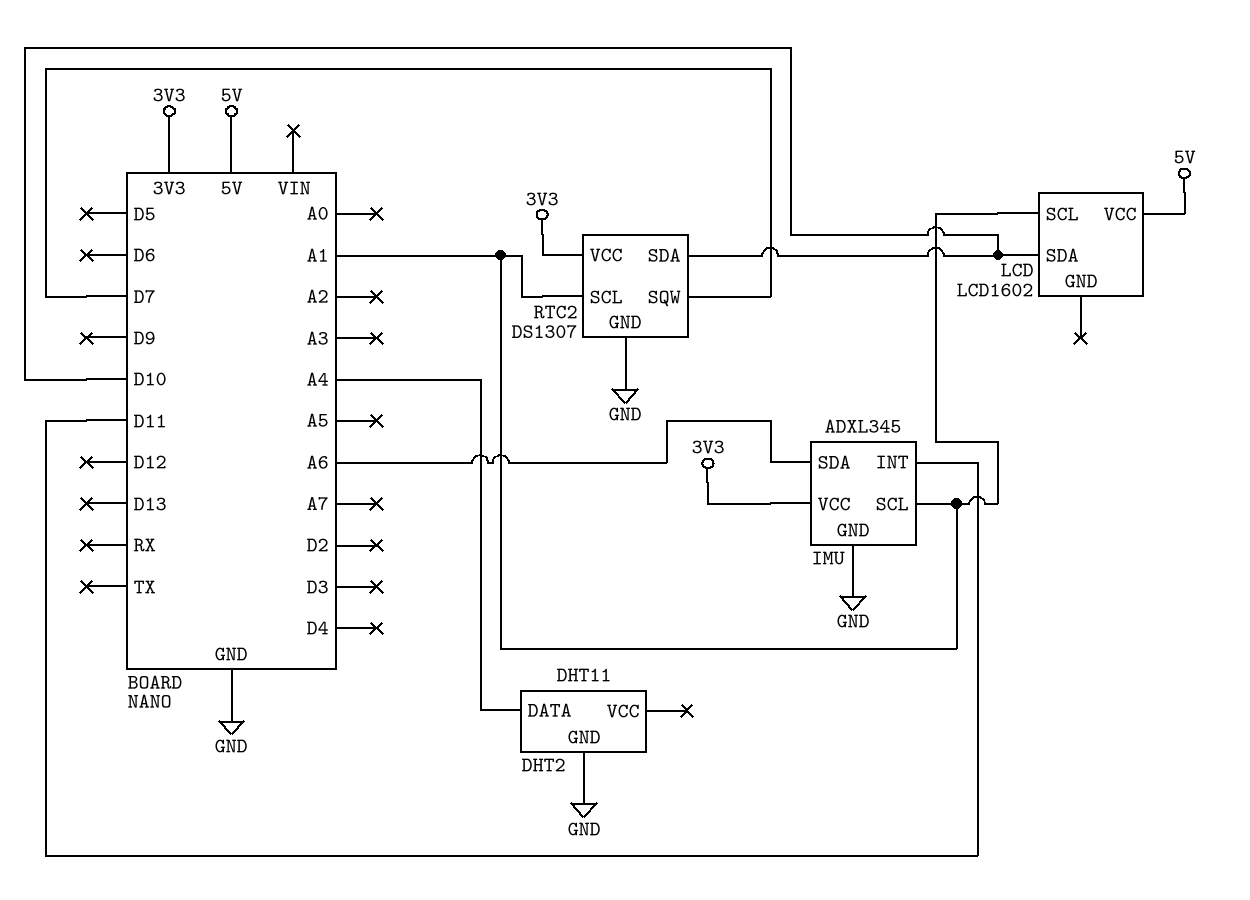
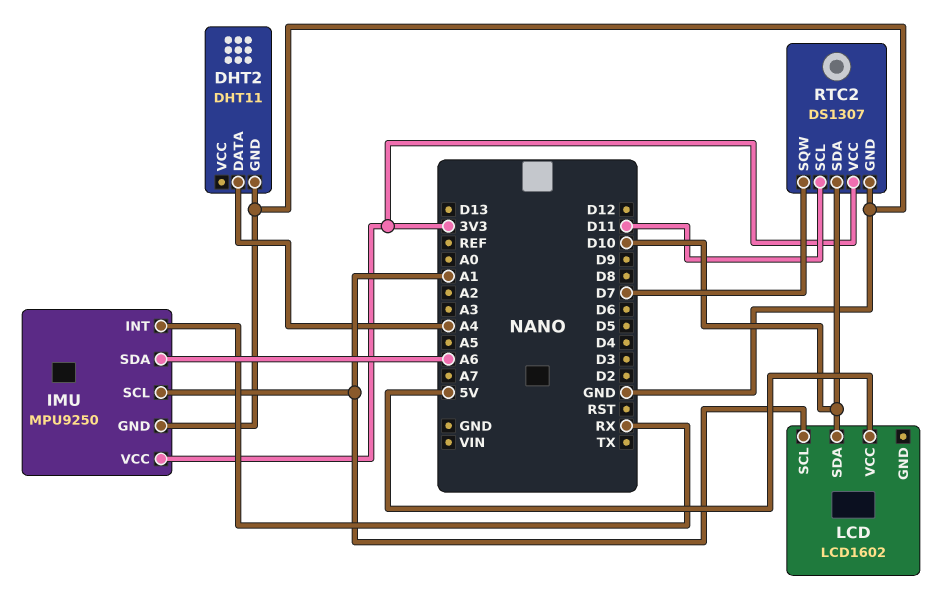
IMU: ADXL345 -> MPU9250
IMU pin INT: D11 -> RX
RTC2 pin SCL: A1 -> D11

